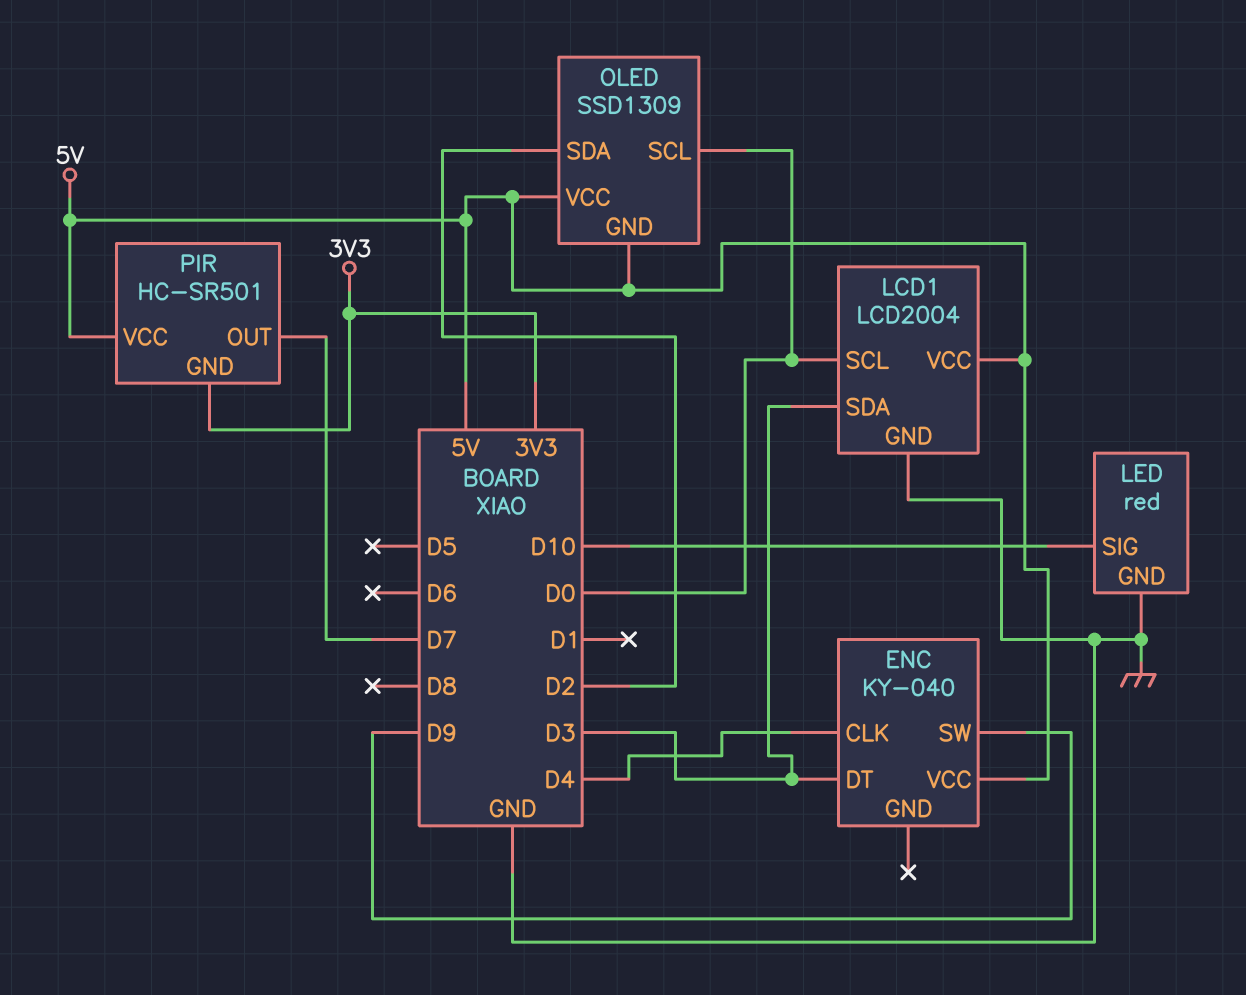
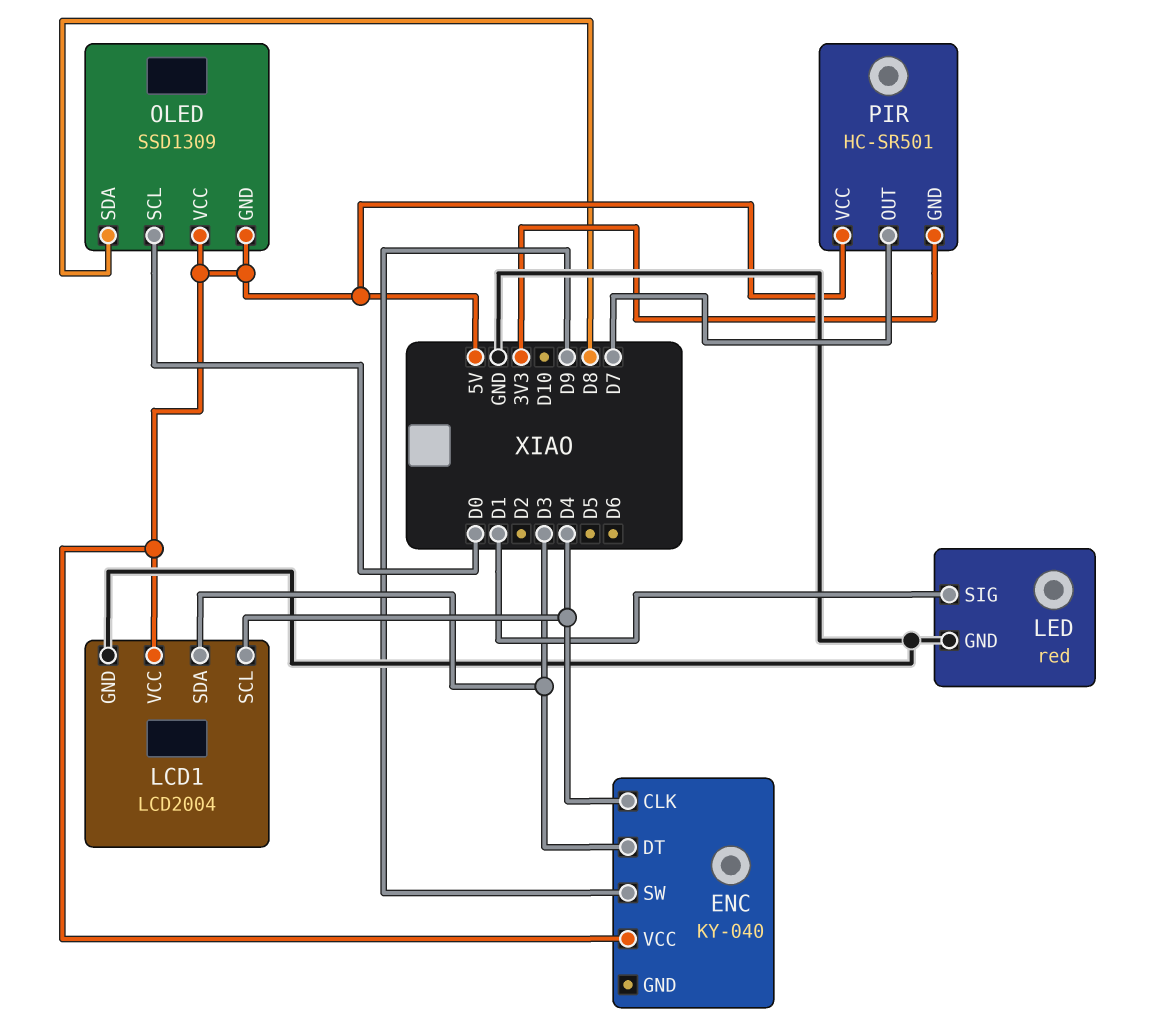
LCD1 pin SCL: D0 -> D4
LED pin SIG: D10 -> D1
OLED pin SDA: D2 -> D8

